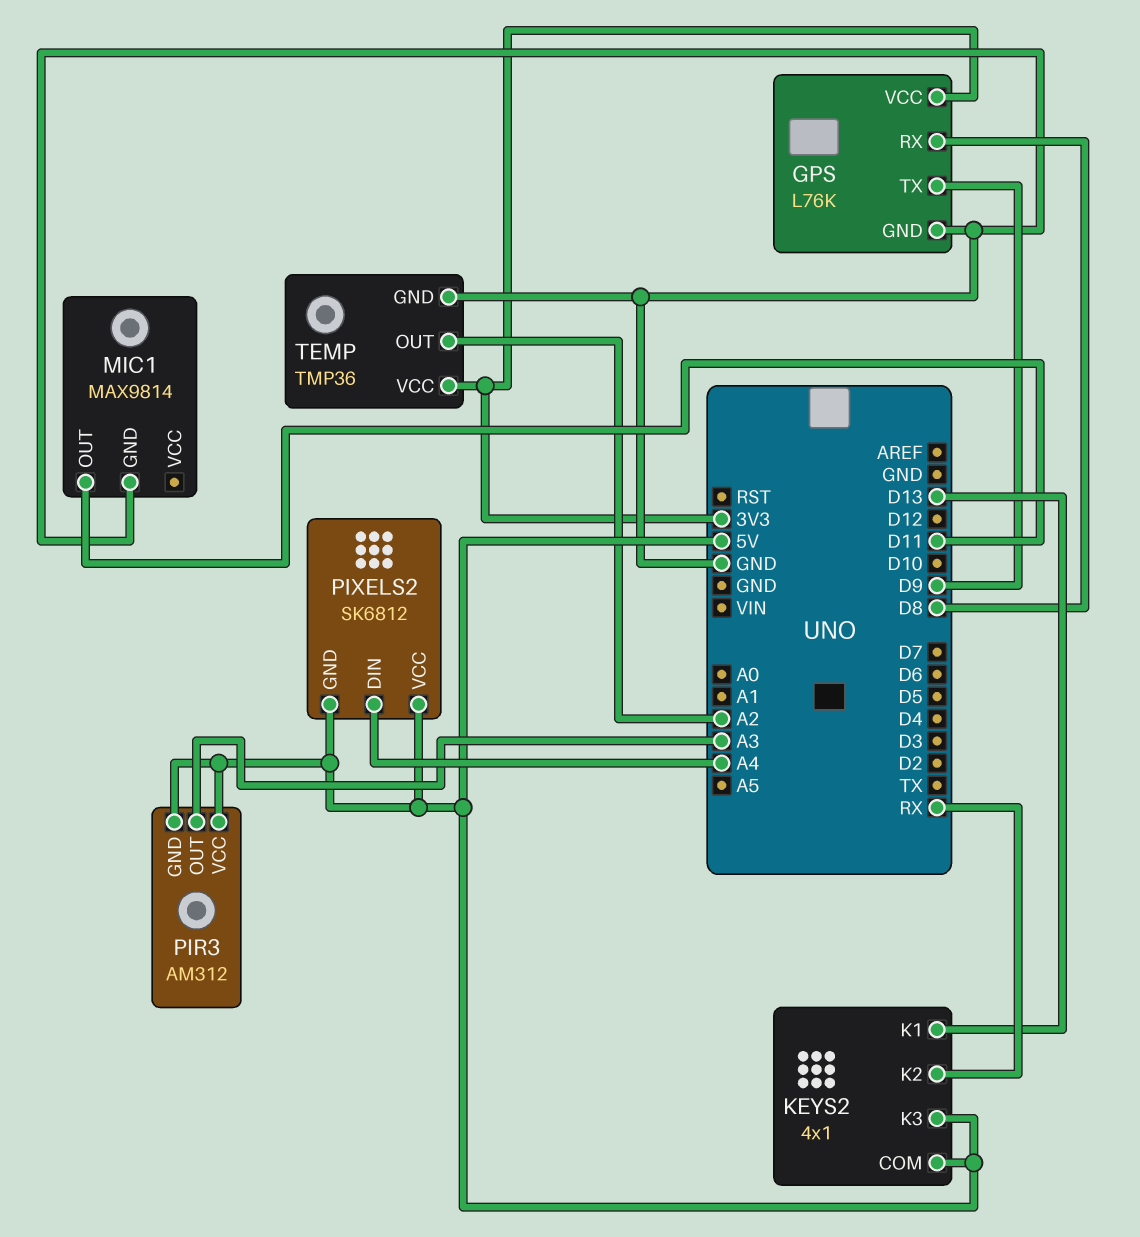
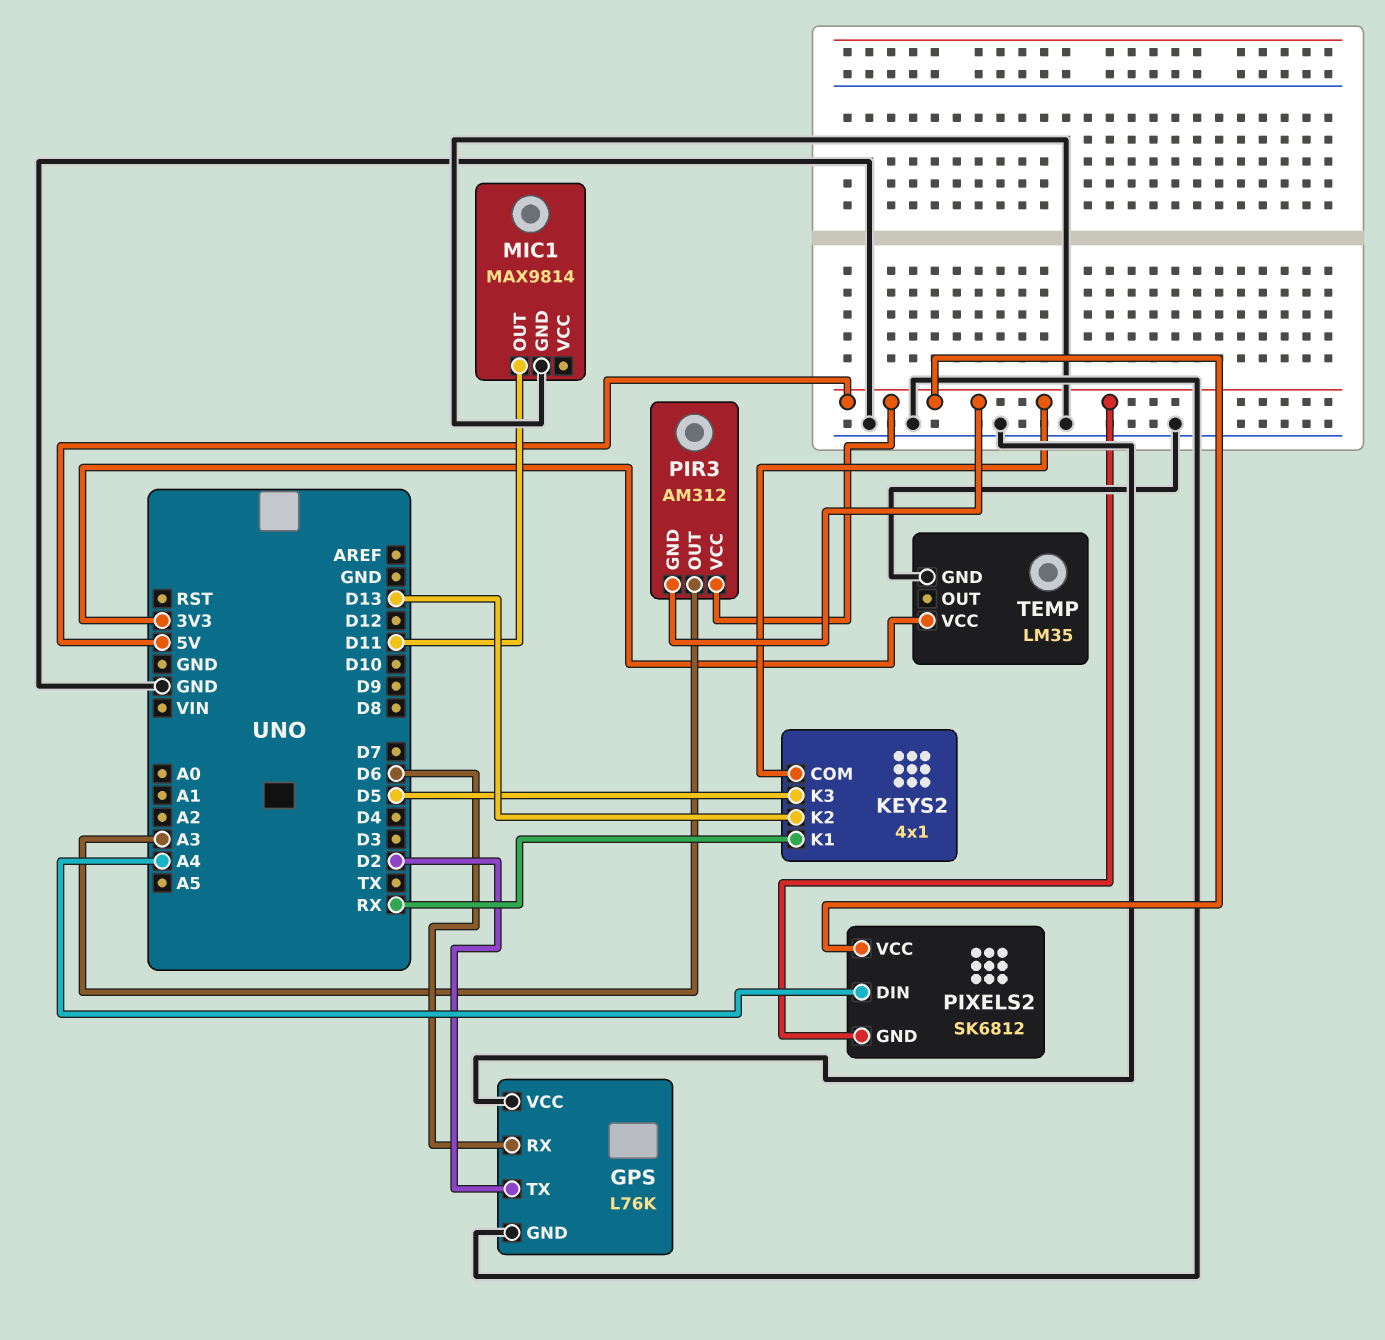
GPS pin RX: D8 -> D6
GPS pin TX: D9 -> D2
GPS pin VCC: 3V3 -> GND
KEYS2 pin K1: D13 -> RX
KEYS2 pin K2: RX -> D13
KEYS2 pin K3: 5V -> D5
TEMP: TMP36 -> LM35
TEMP pin OUT: A2 -> none

